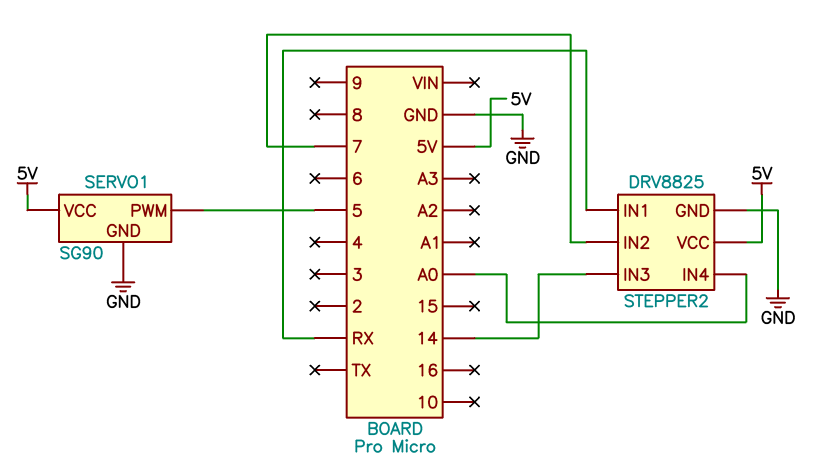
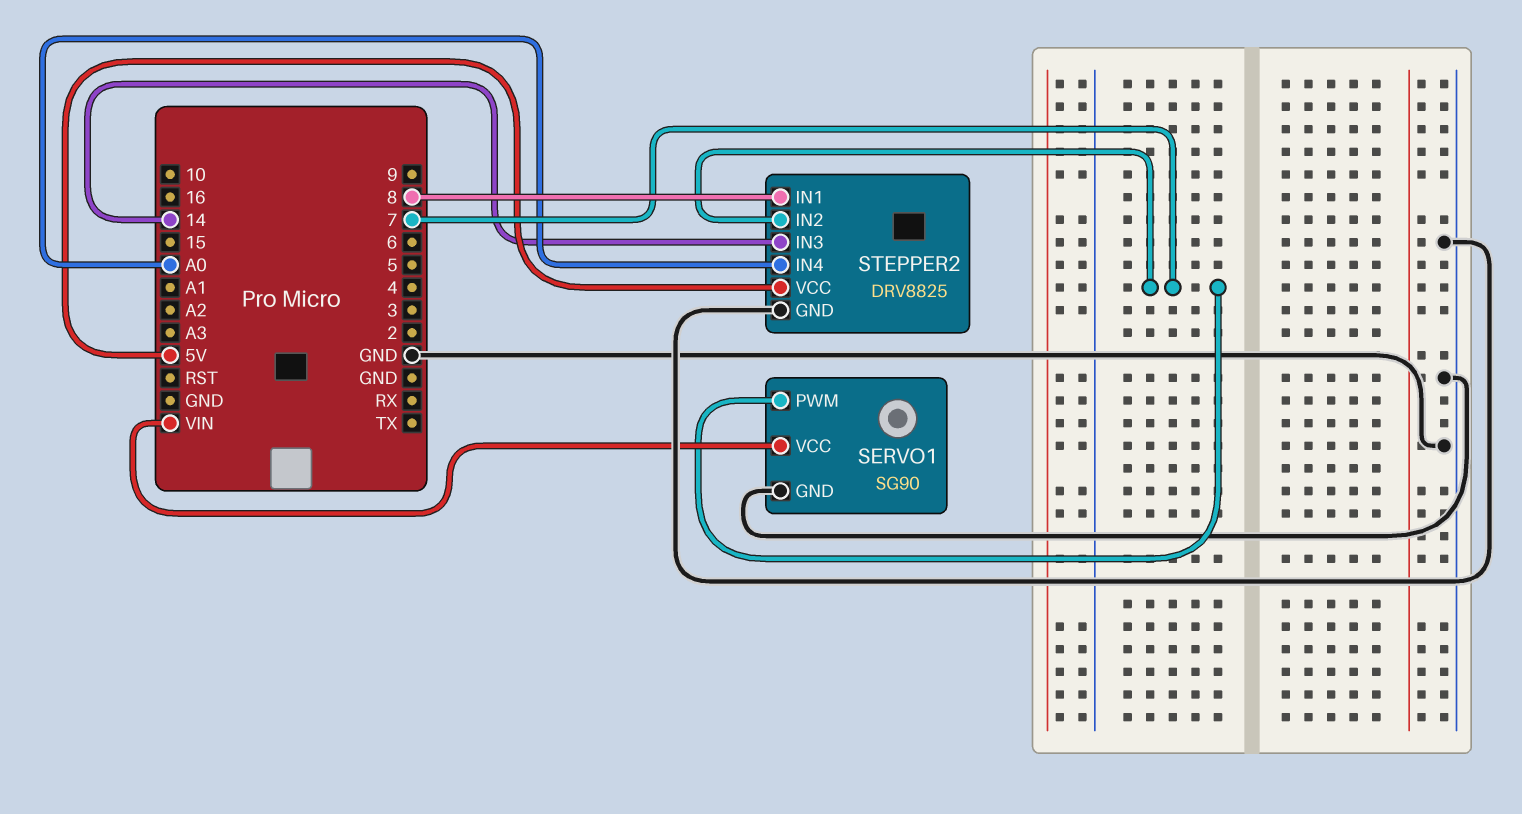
SERVO1 pin PWM: 5 -> 7
SERVO1 pin VCC: 5V -> VIN
STEPPER2 pin IN1: RX -> 8

